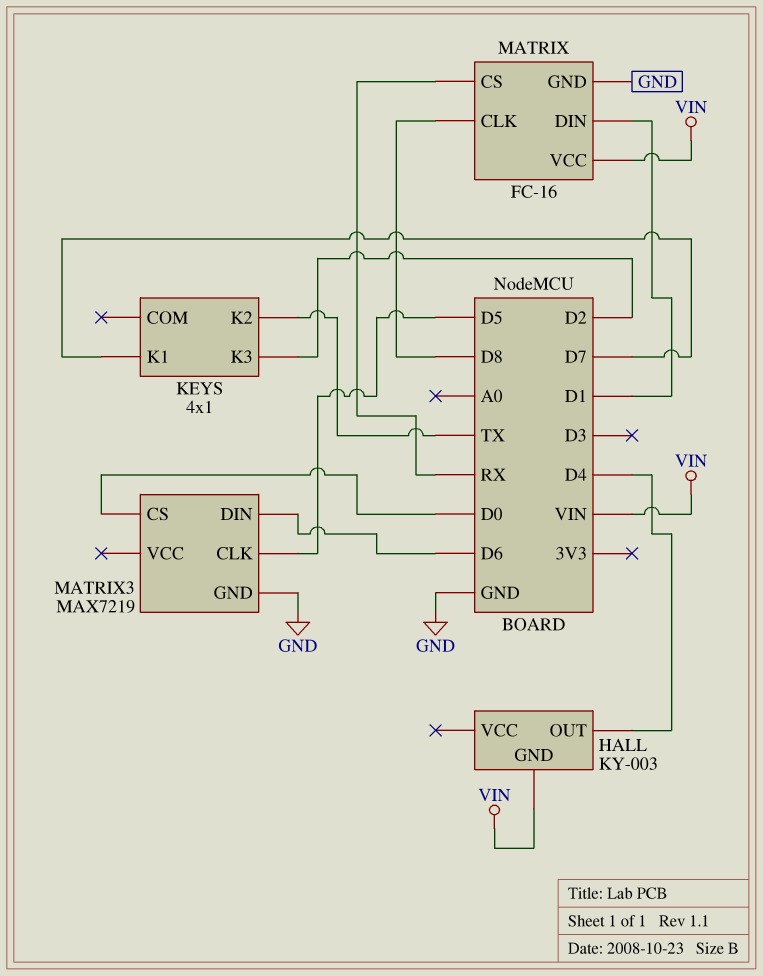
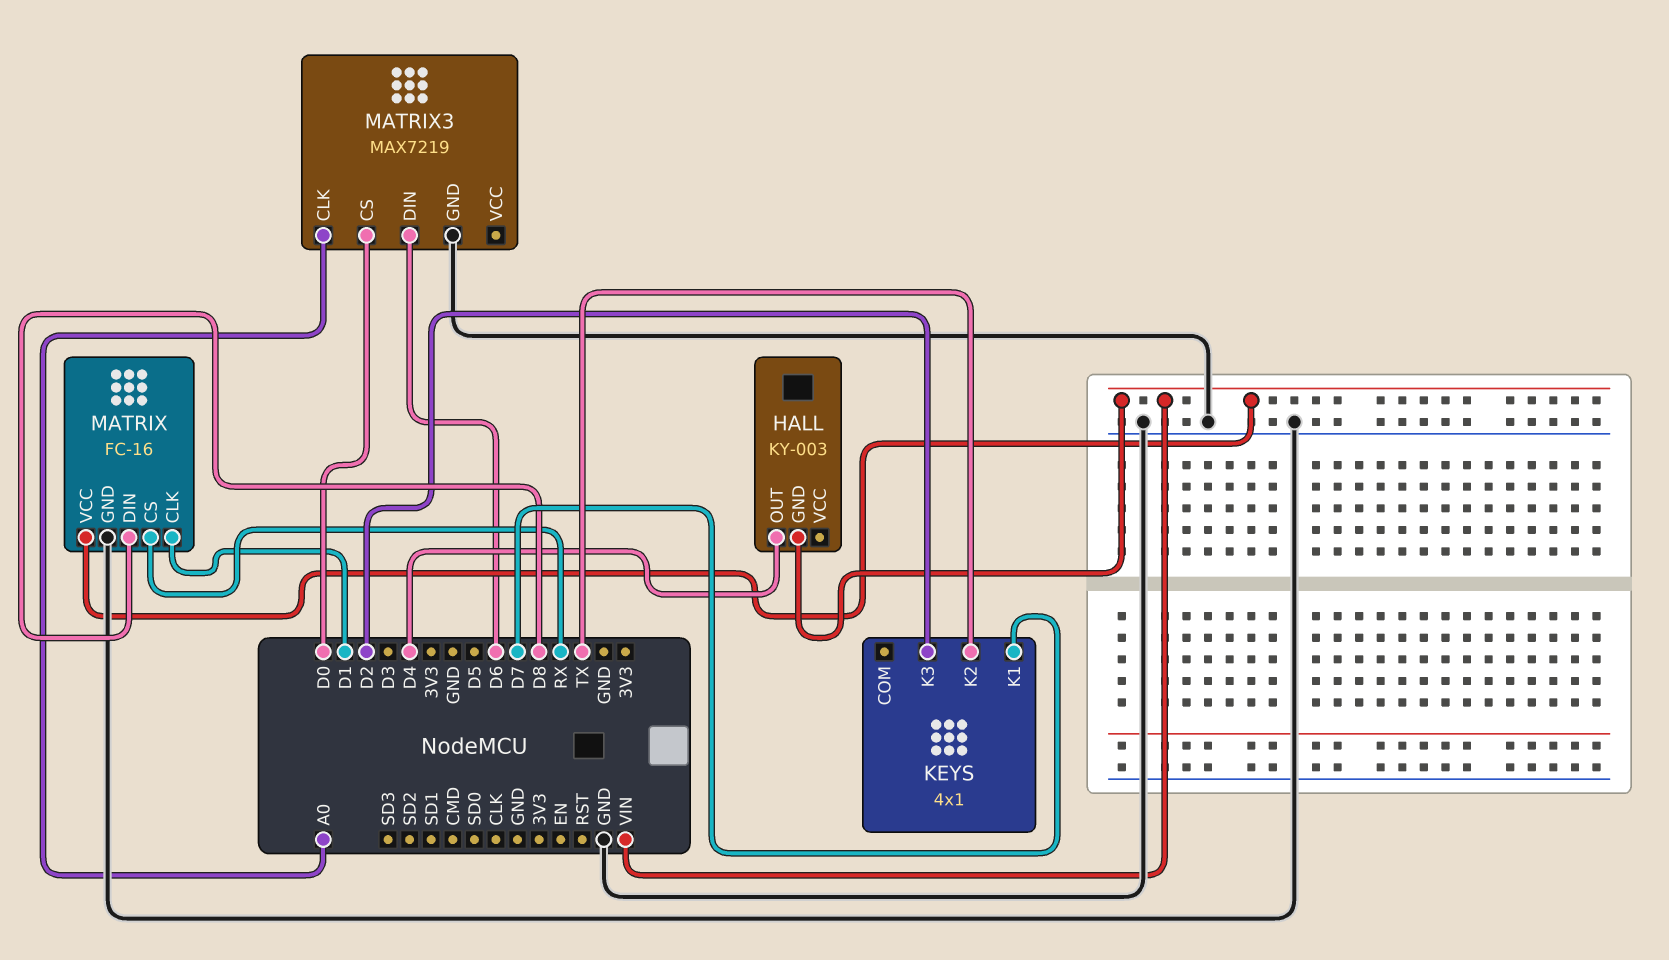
MATRIX pin CLK: D8 -> D1
MATRIX pin DIN: D1 -> D8
MATRIX3 pin CLK: D5 -> A0

